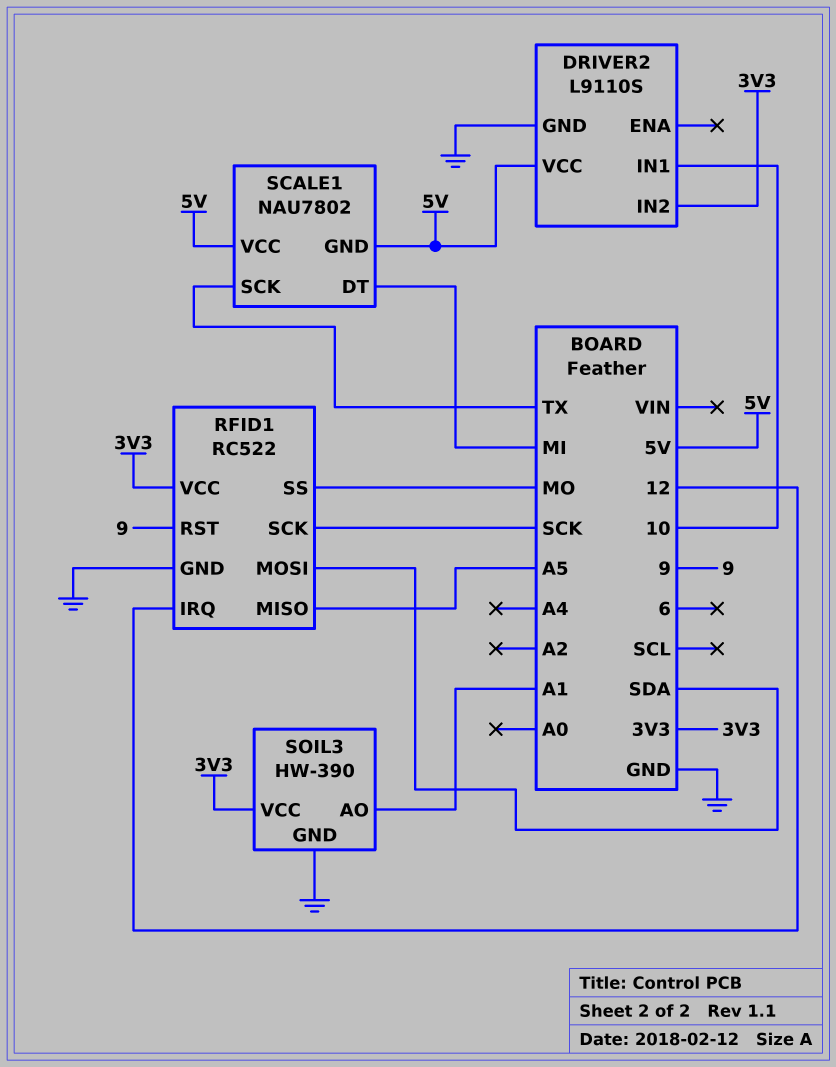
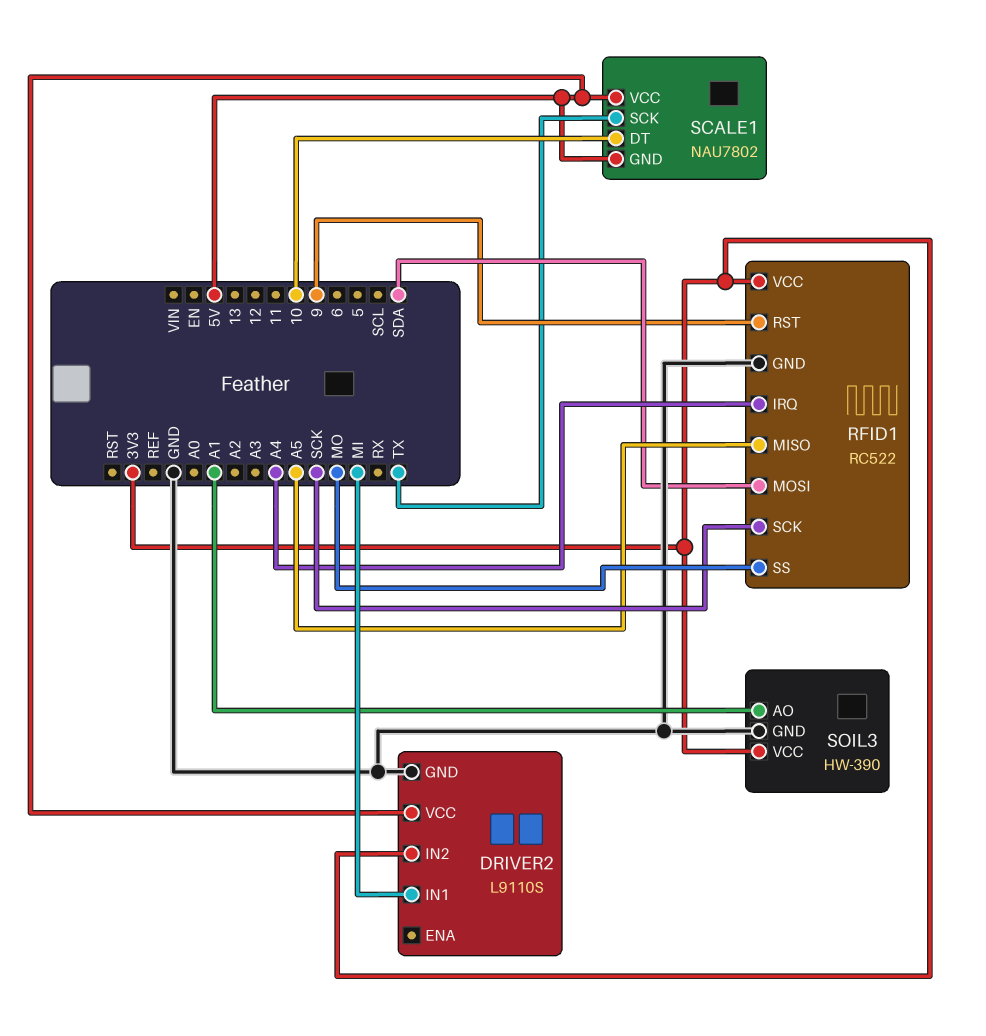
DRIVER2 pin IN1: 10 -> MI
RFID1 pin IRQ: 12 -> A4
SCALE1 pin DT: MI -> 10

